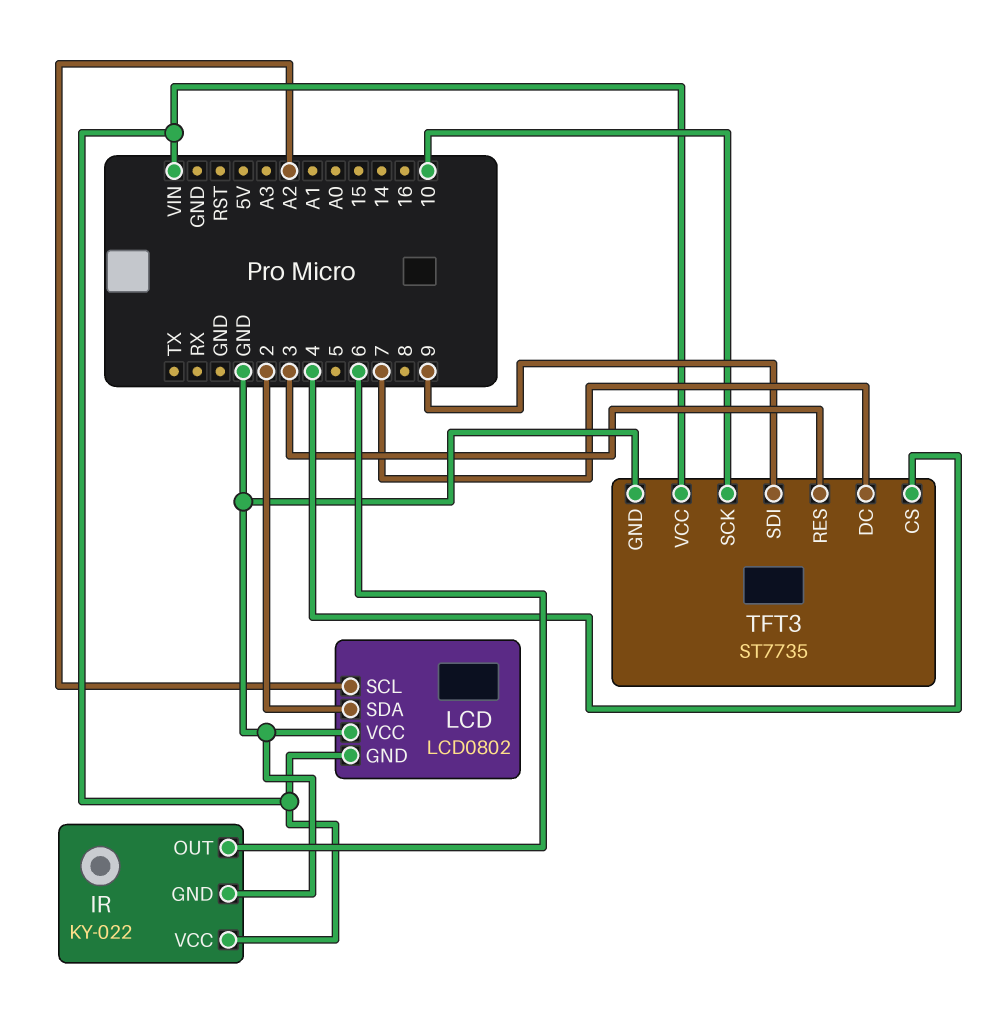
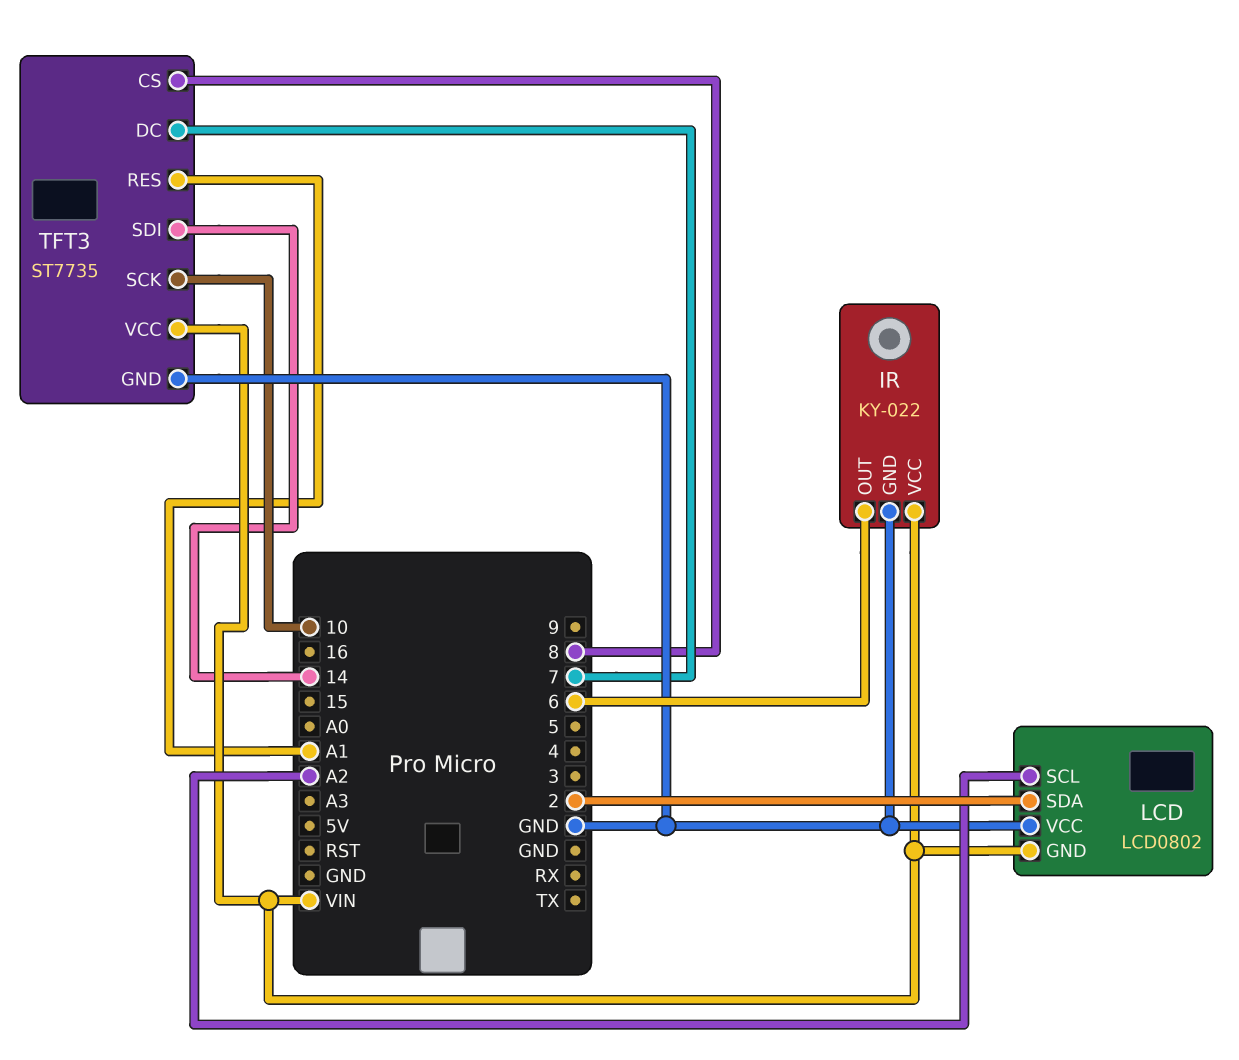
TFT3 pin CS: 4 -> 8
TFT3 pin RES: 3 -> A1
TFT3 pin SDI: 9 -> 14

